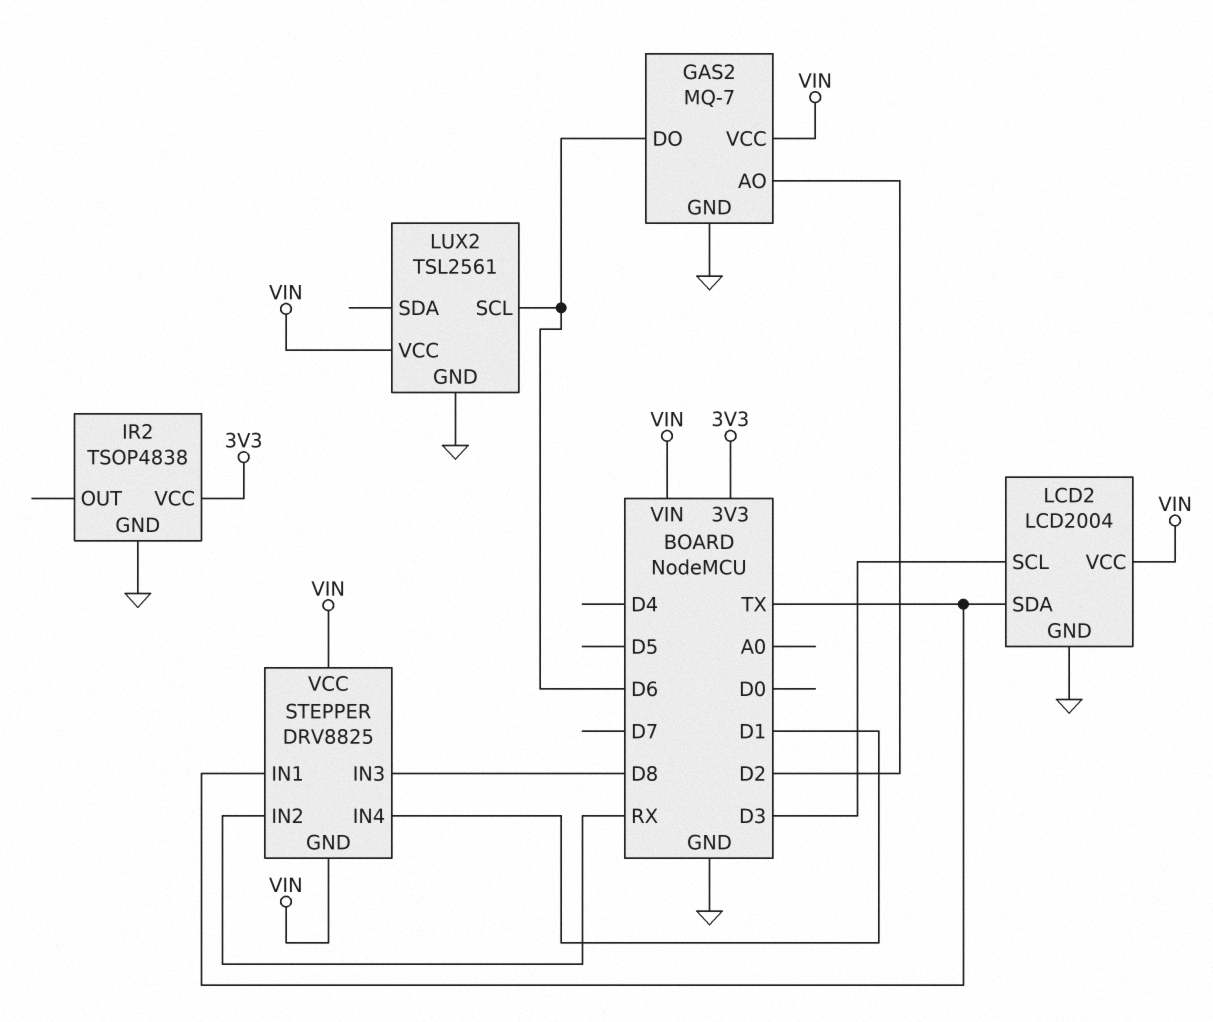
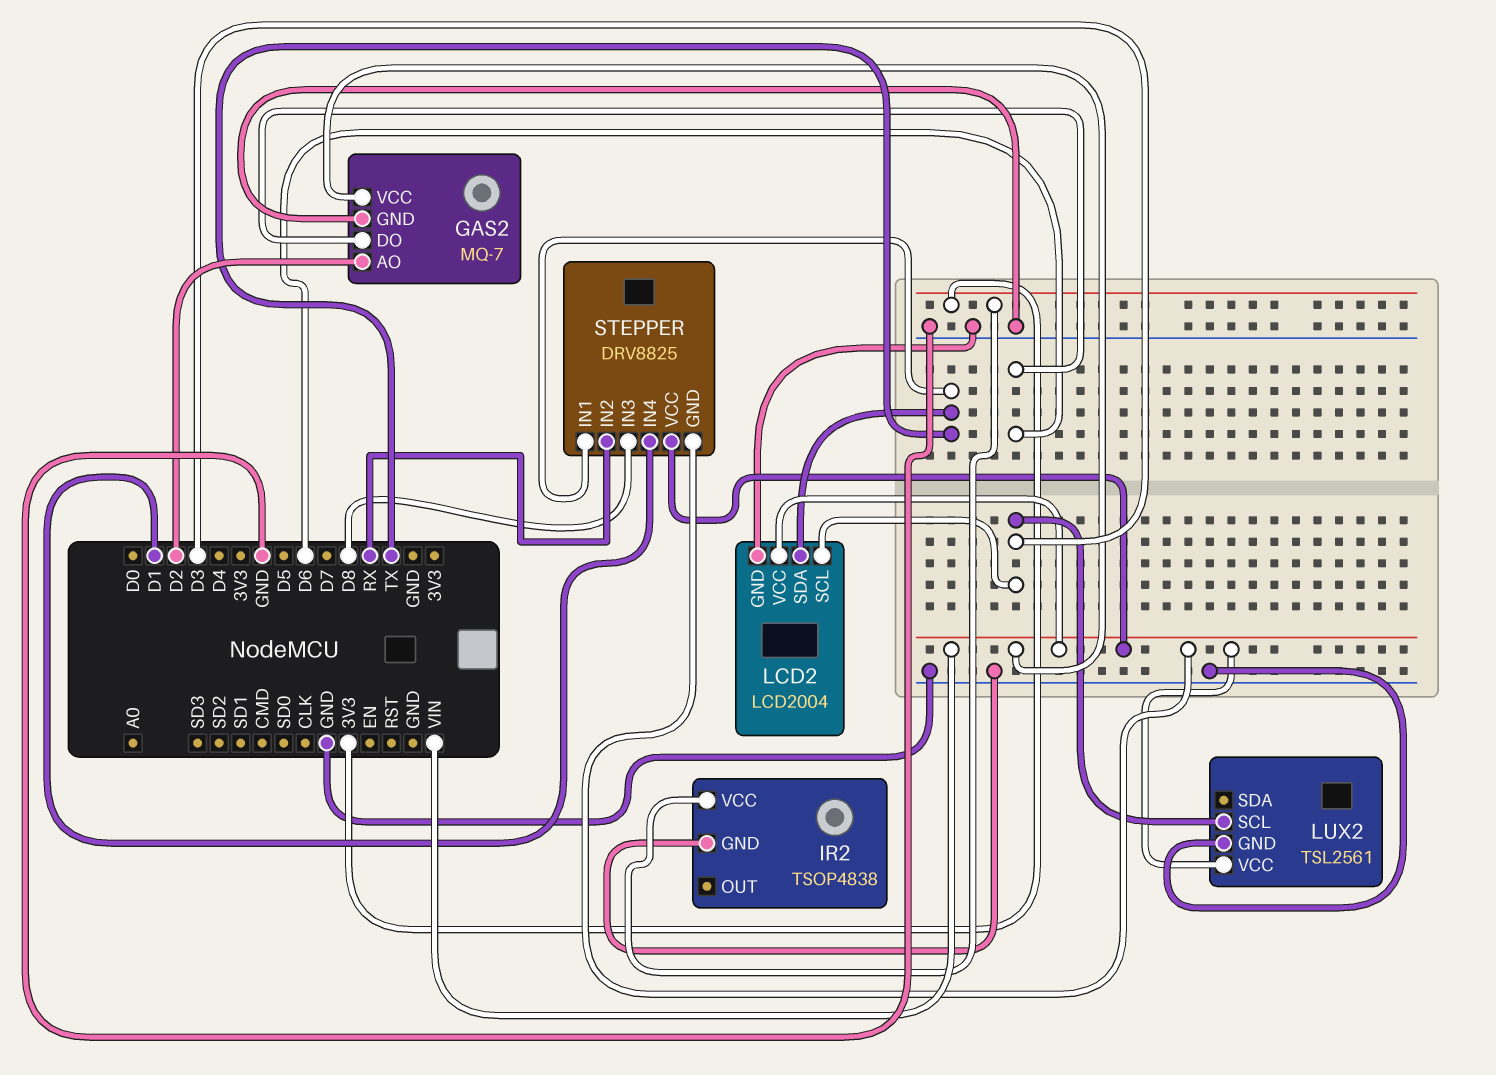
LUX2 pin SCL: D6 -> D3

